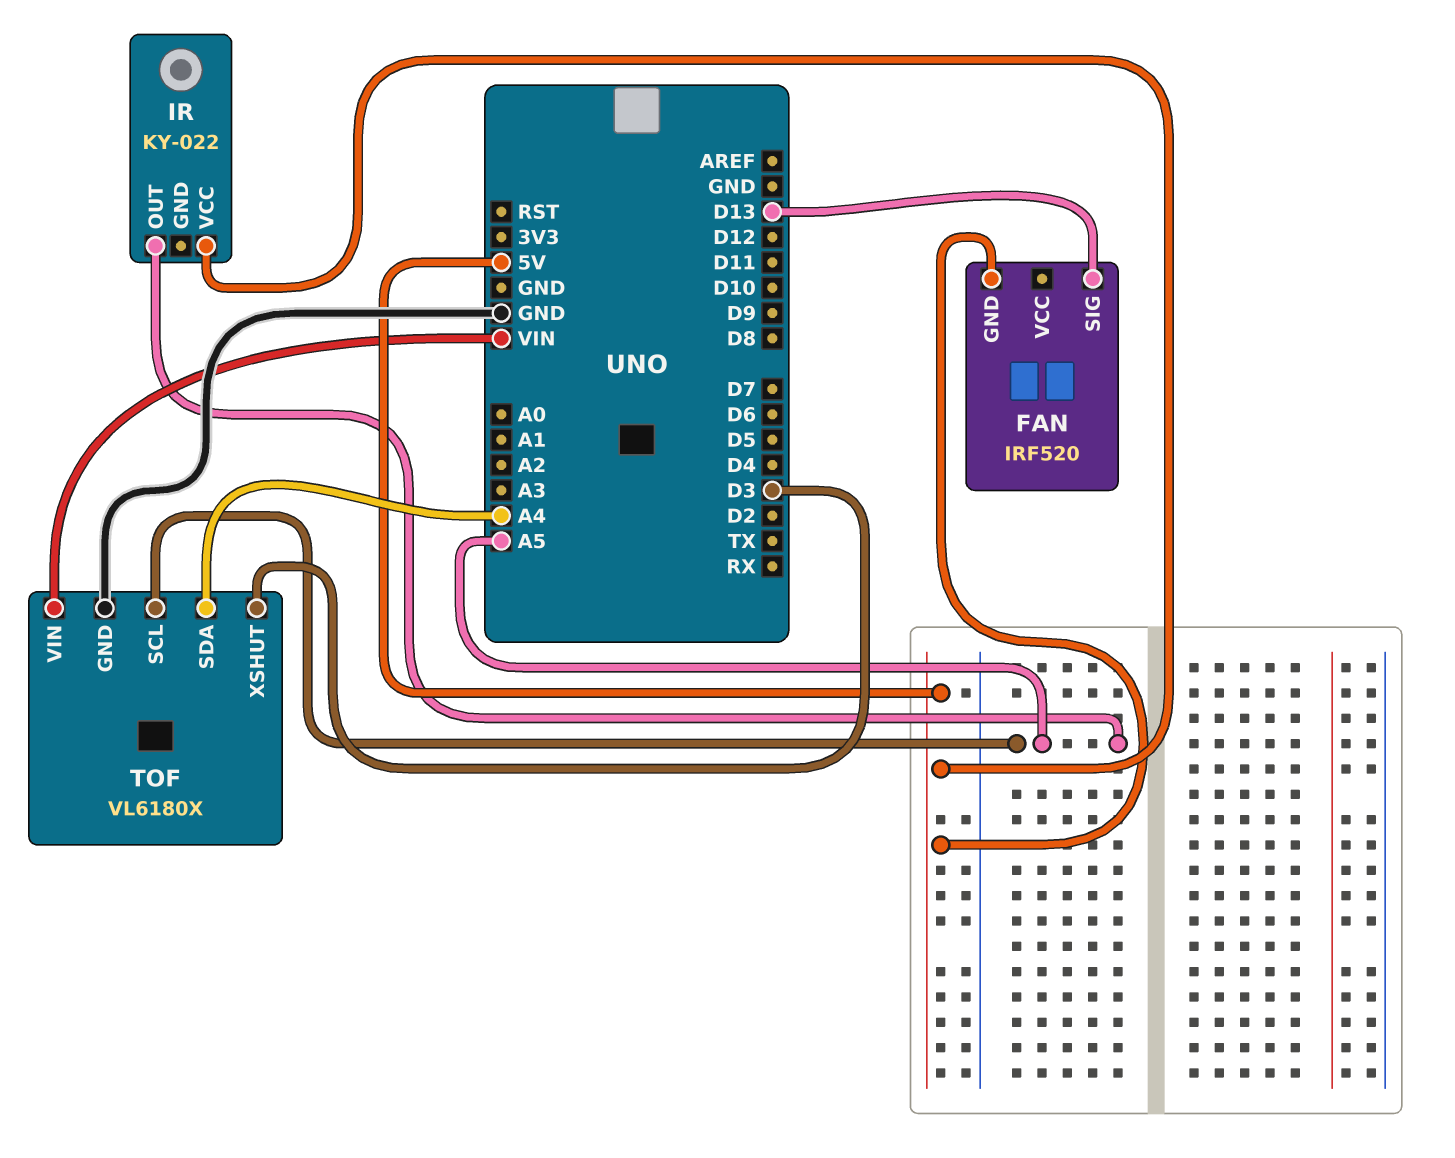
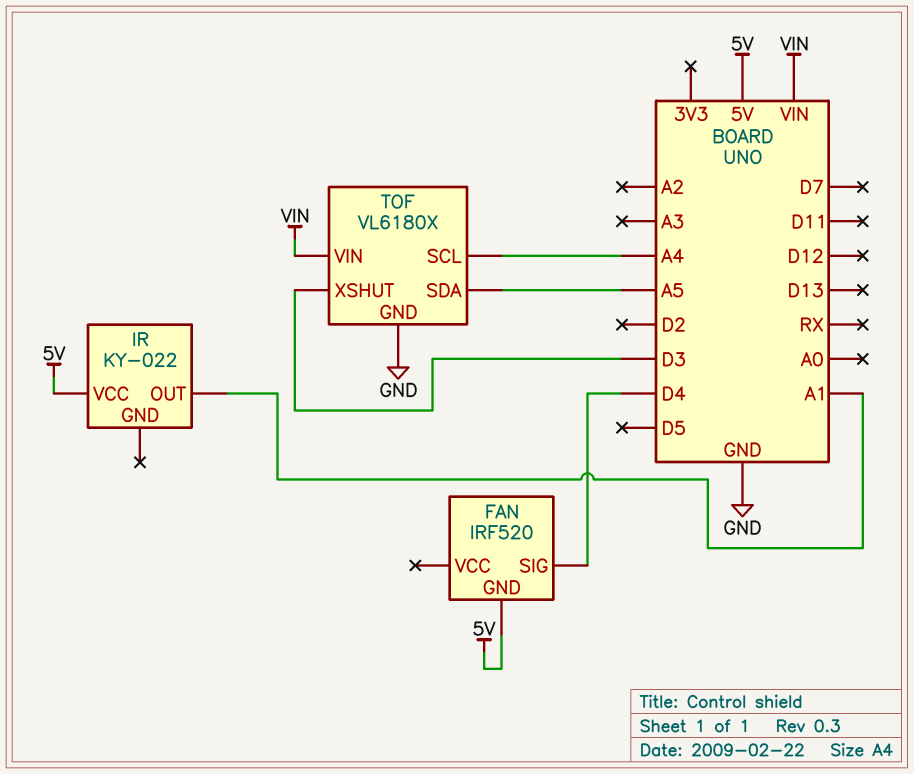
FAN pin SIG: D13 -> D4
IR pin OUT: A5 -> A1
TOF pin SCL: A5 -> A4
TOF pin SDA: A4 -> A5

